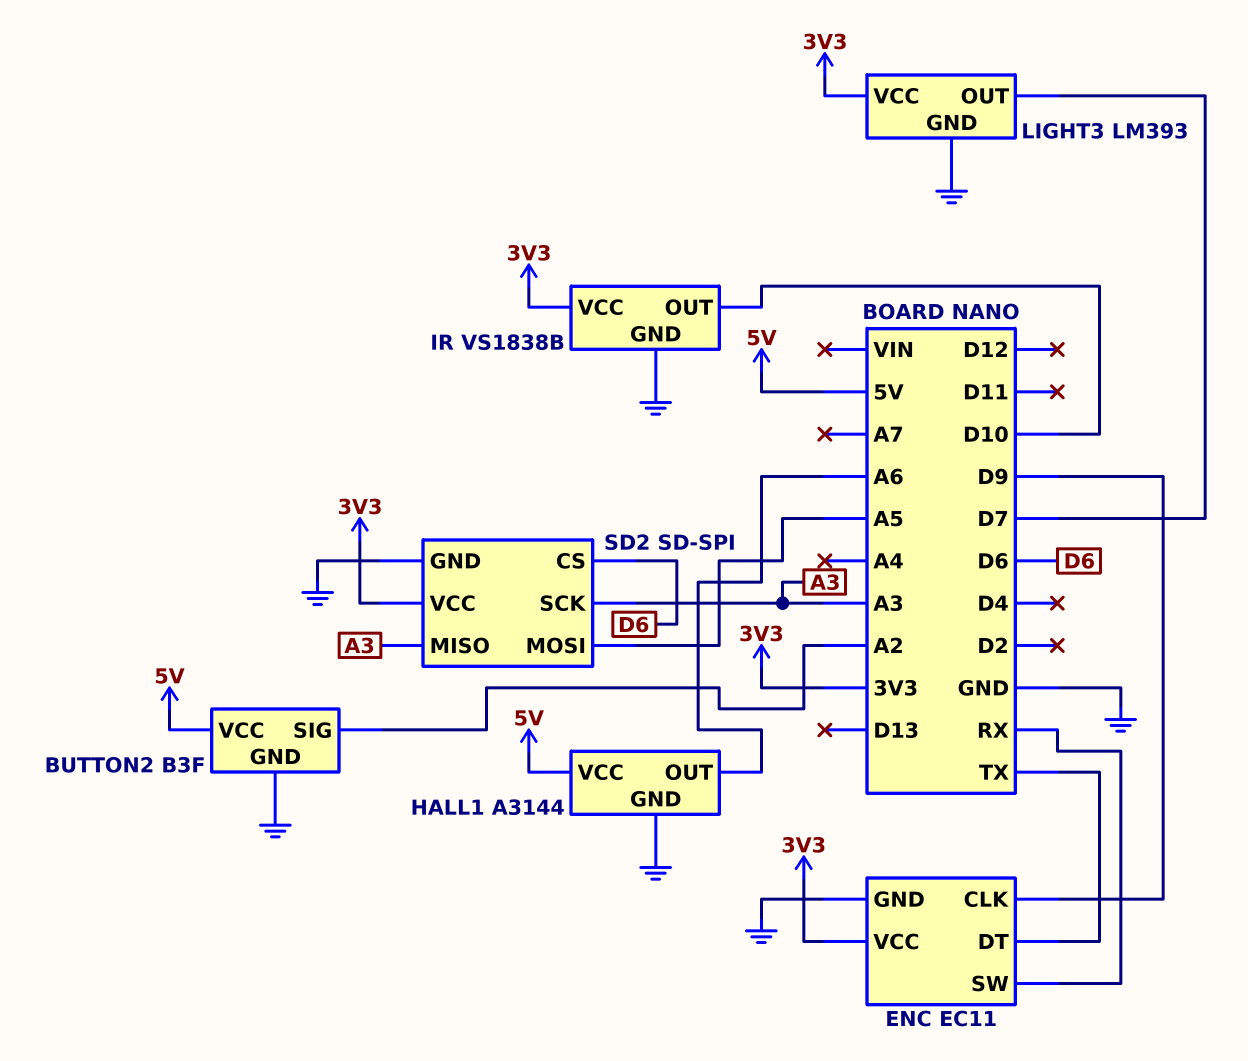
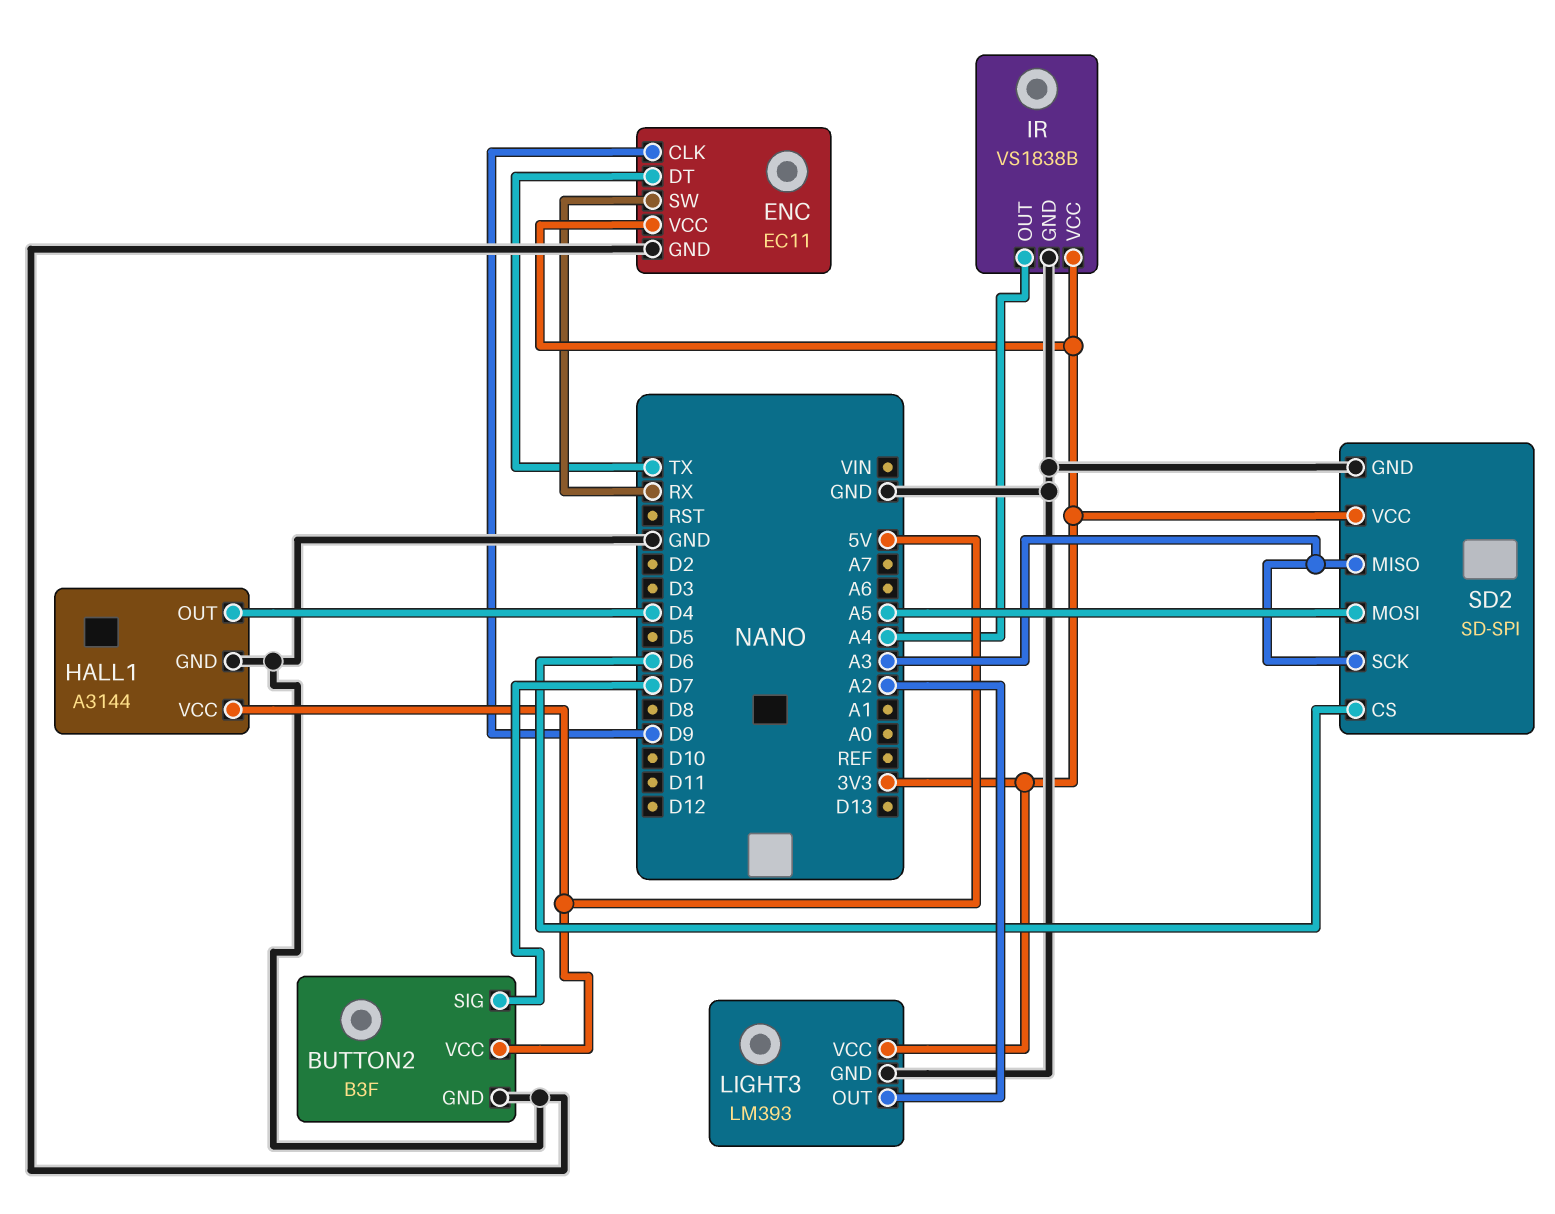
BUTTON2 pin SIG: A2 -> D7
HALL1 pin OUT: A6 -> D4
IR pin OUT: D10 -> A4
LIGHT3 pin OUT: D7 -> A2

